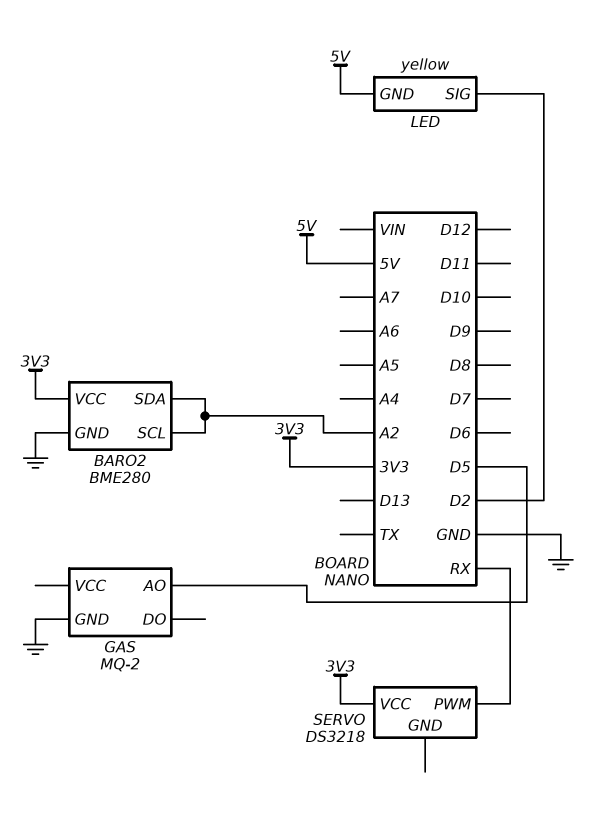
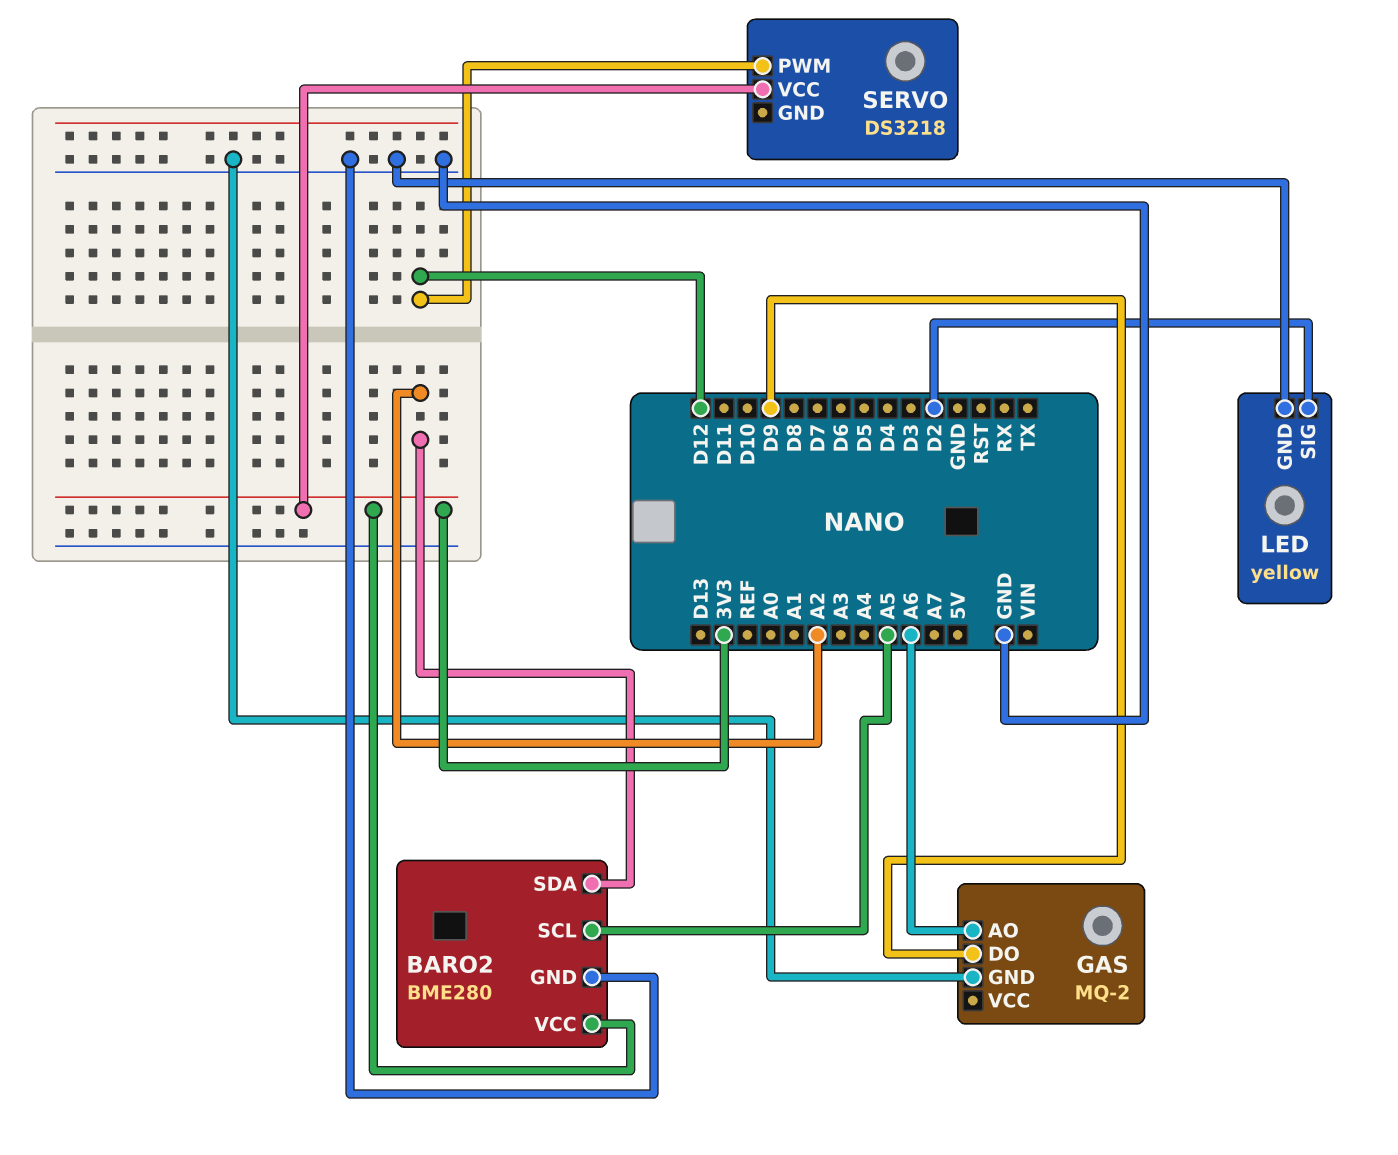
BARO2 pin SCL: A2 -> A5
GAS pin AO: D5 -> A6
GAS pin DO: none -> D9
LED pin GND: 5V -> GND
SERVO pin PWM: RX -> D12

